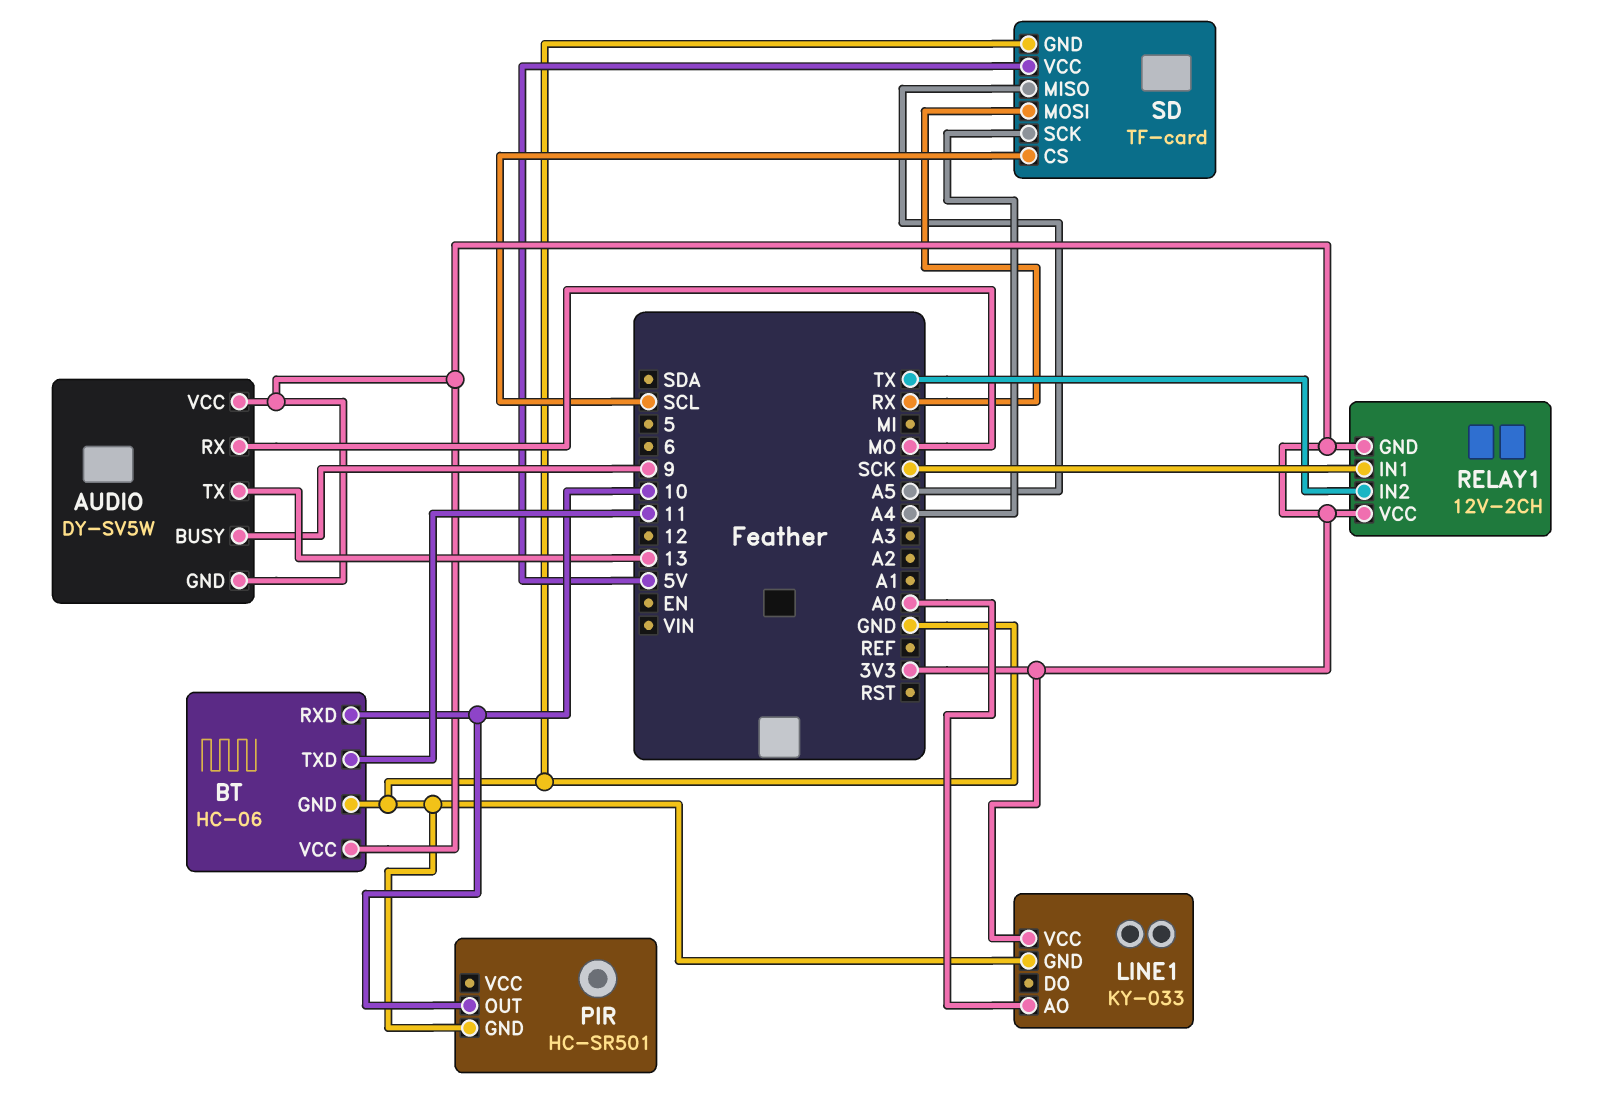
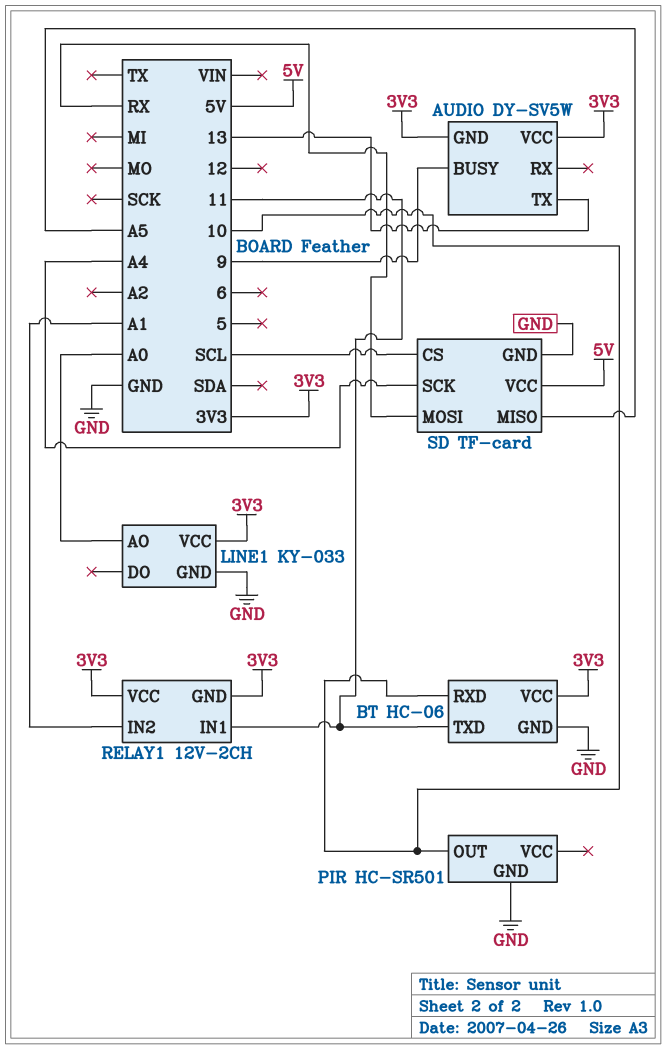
AUDIO pin RX: MO -> none
RELAY1 pin IN1: SCK -> 11
RELAY1 pin IN2: TX -> A1

